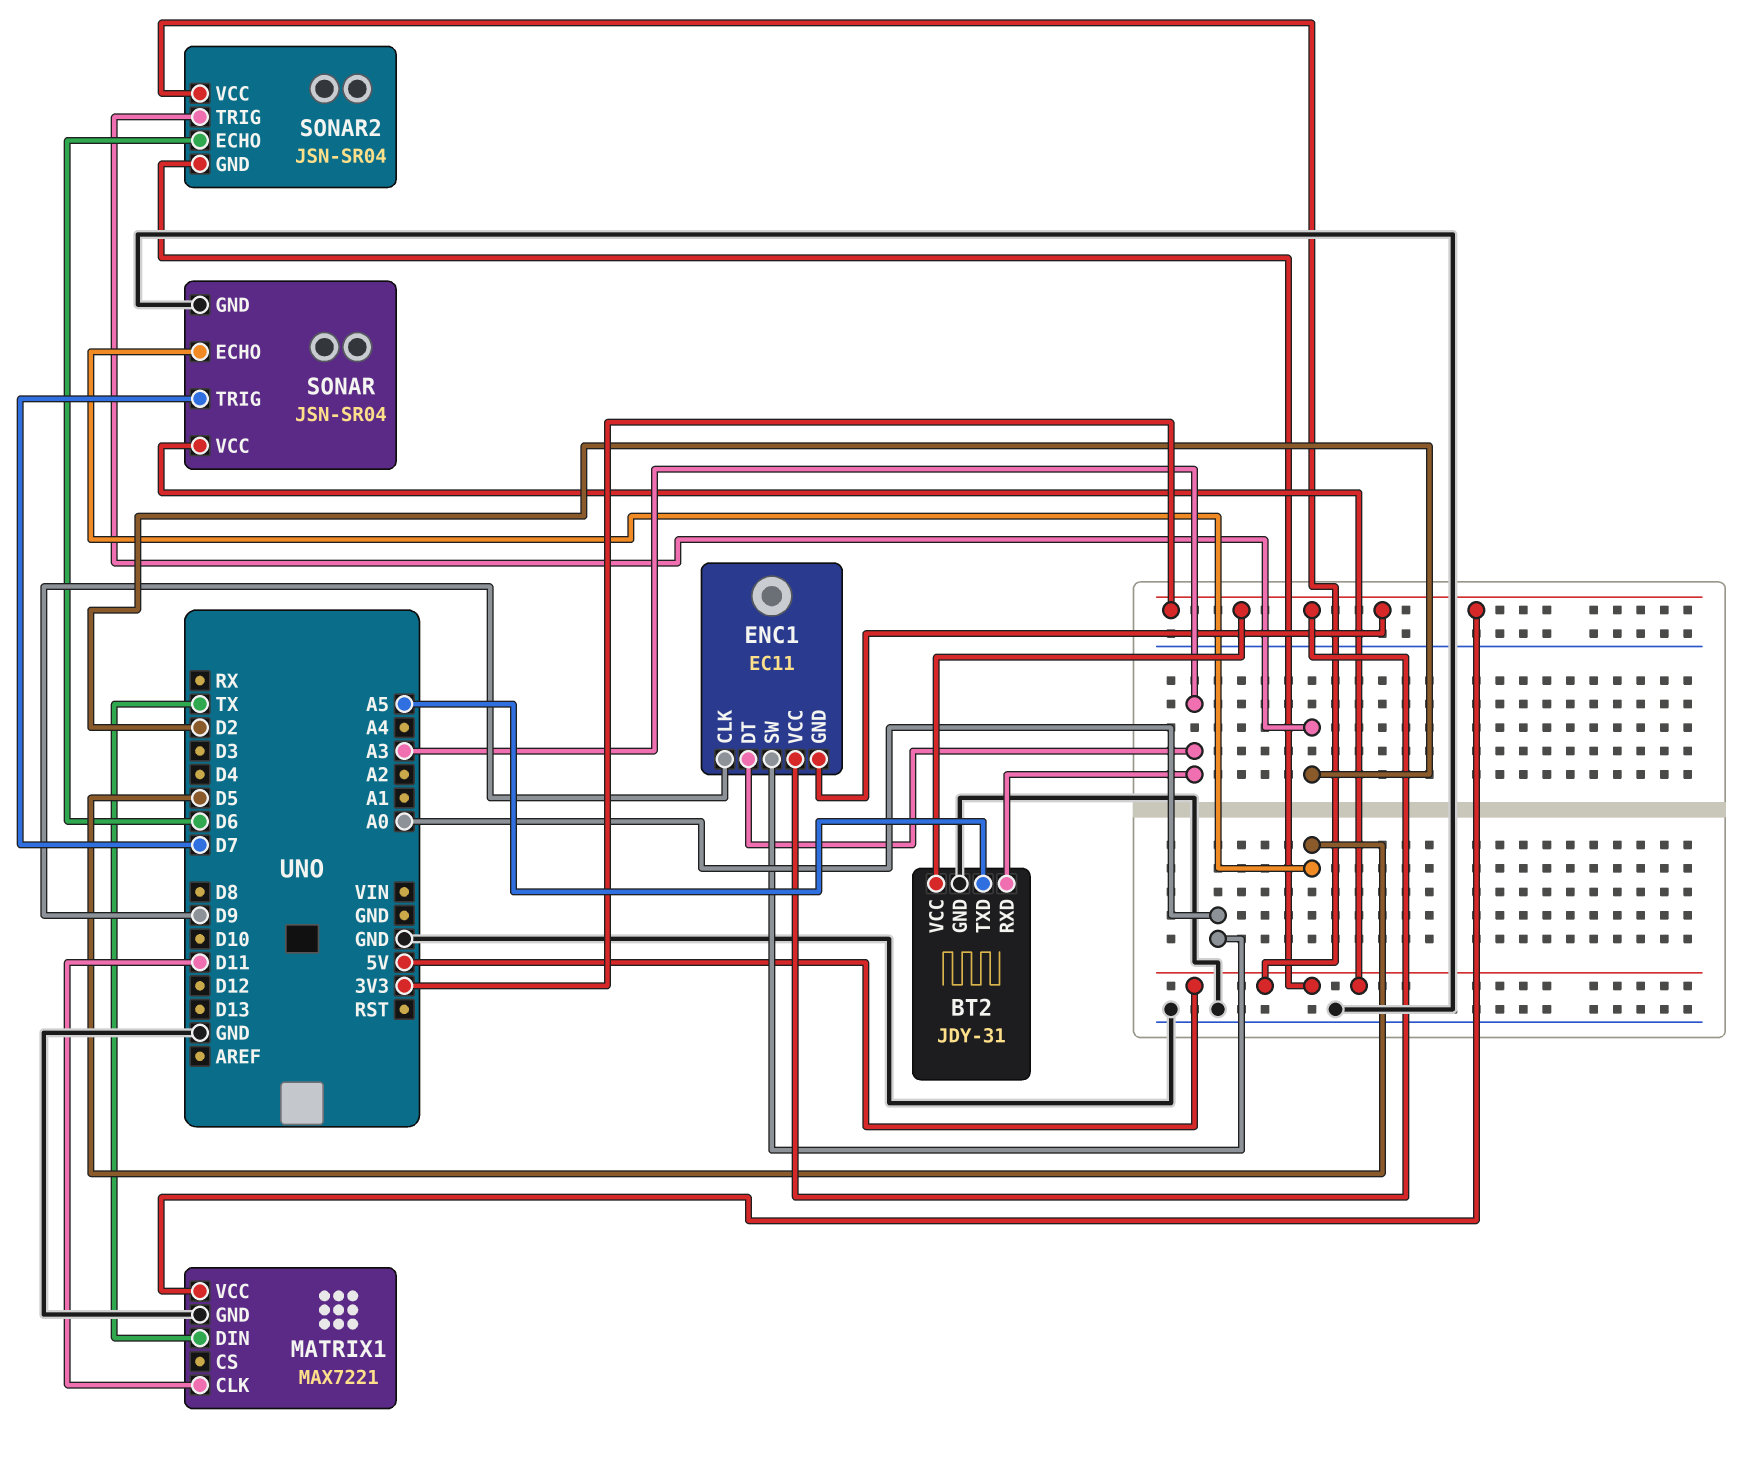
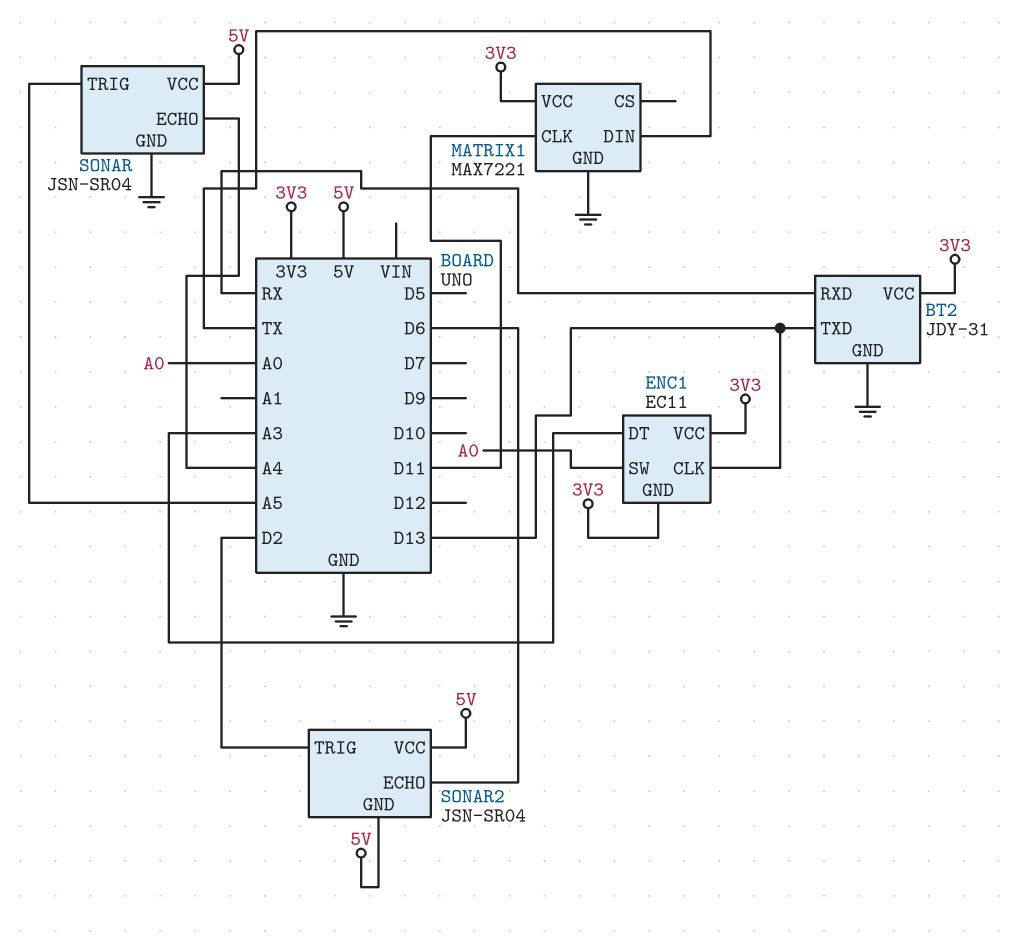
BT2 pin RXD: A3 -> RX
BT2 pin TXD: A5 -> D13
ENC1 pin CLK: D9 -> D13
SONAR pin ECHO: D5 -> A4
SONAR pin TRIG: D7 -> A5

